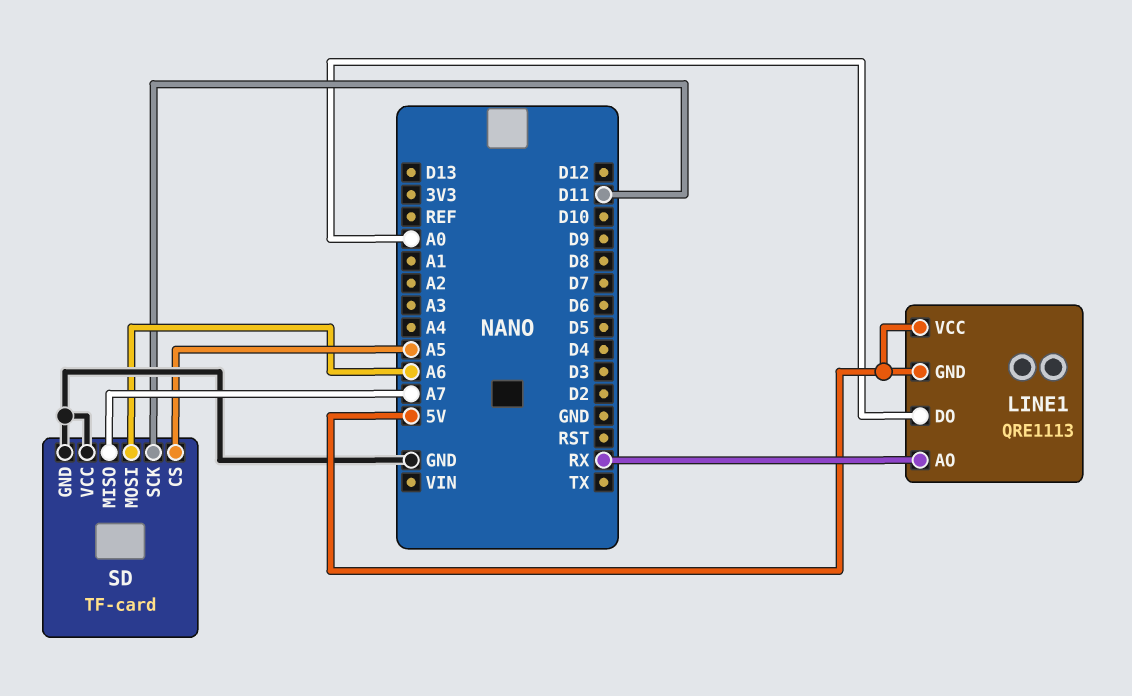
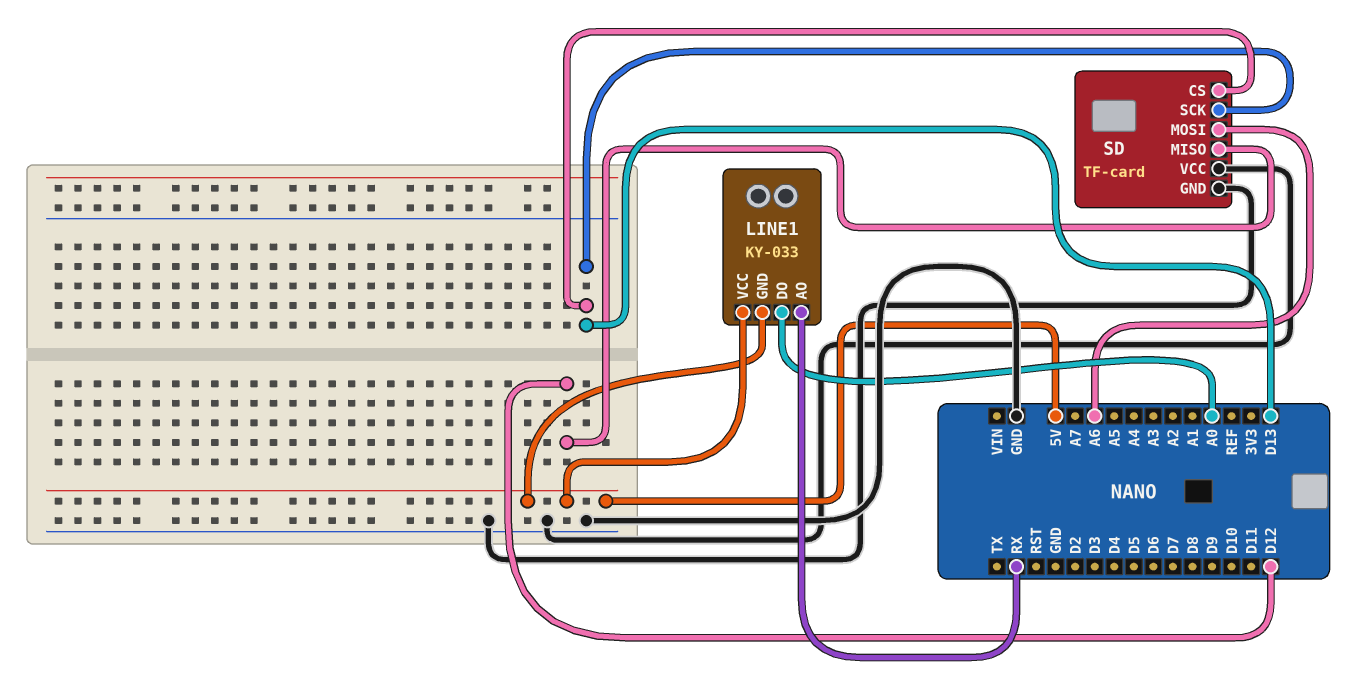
LINE1: QRE1113 -> KY-033
SD pin CS: A5 -> D13
SD pin MISO: A7 -> D12
SD pin SCK: D11 -> D13

